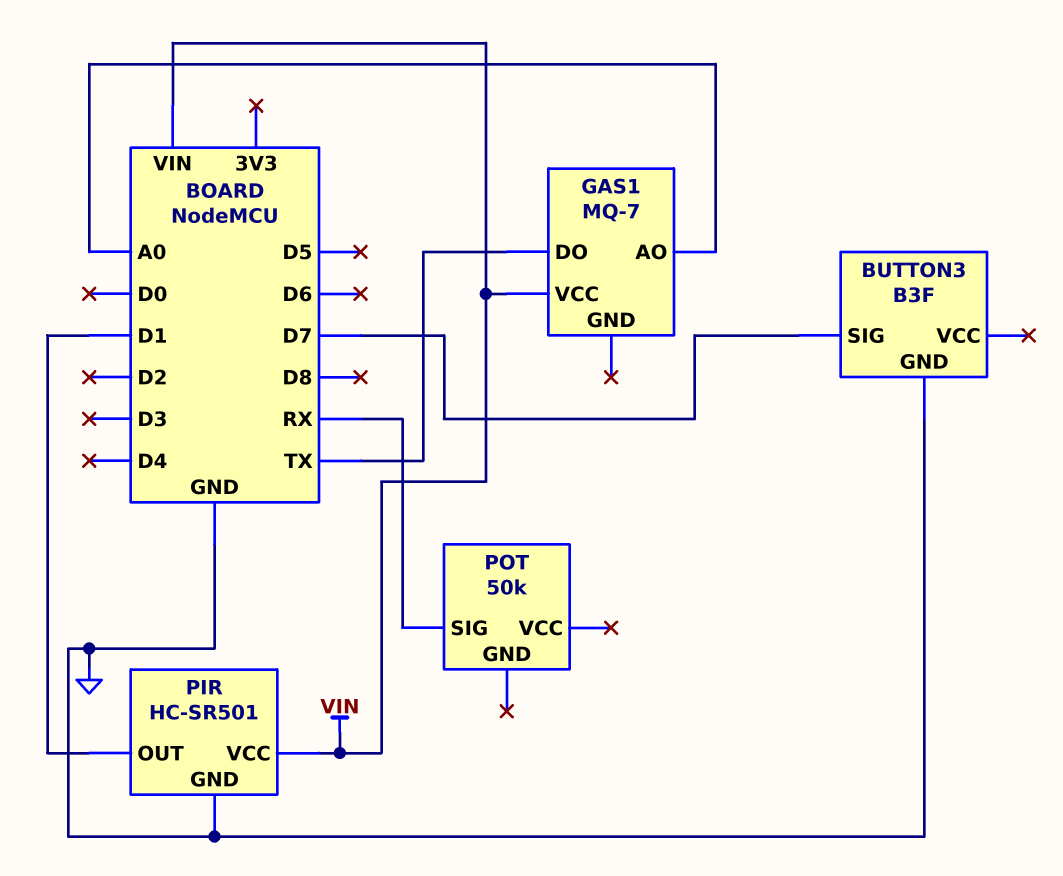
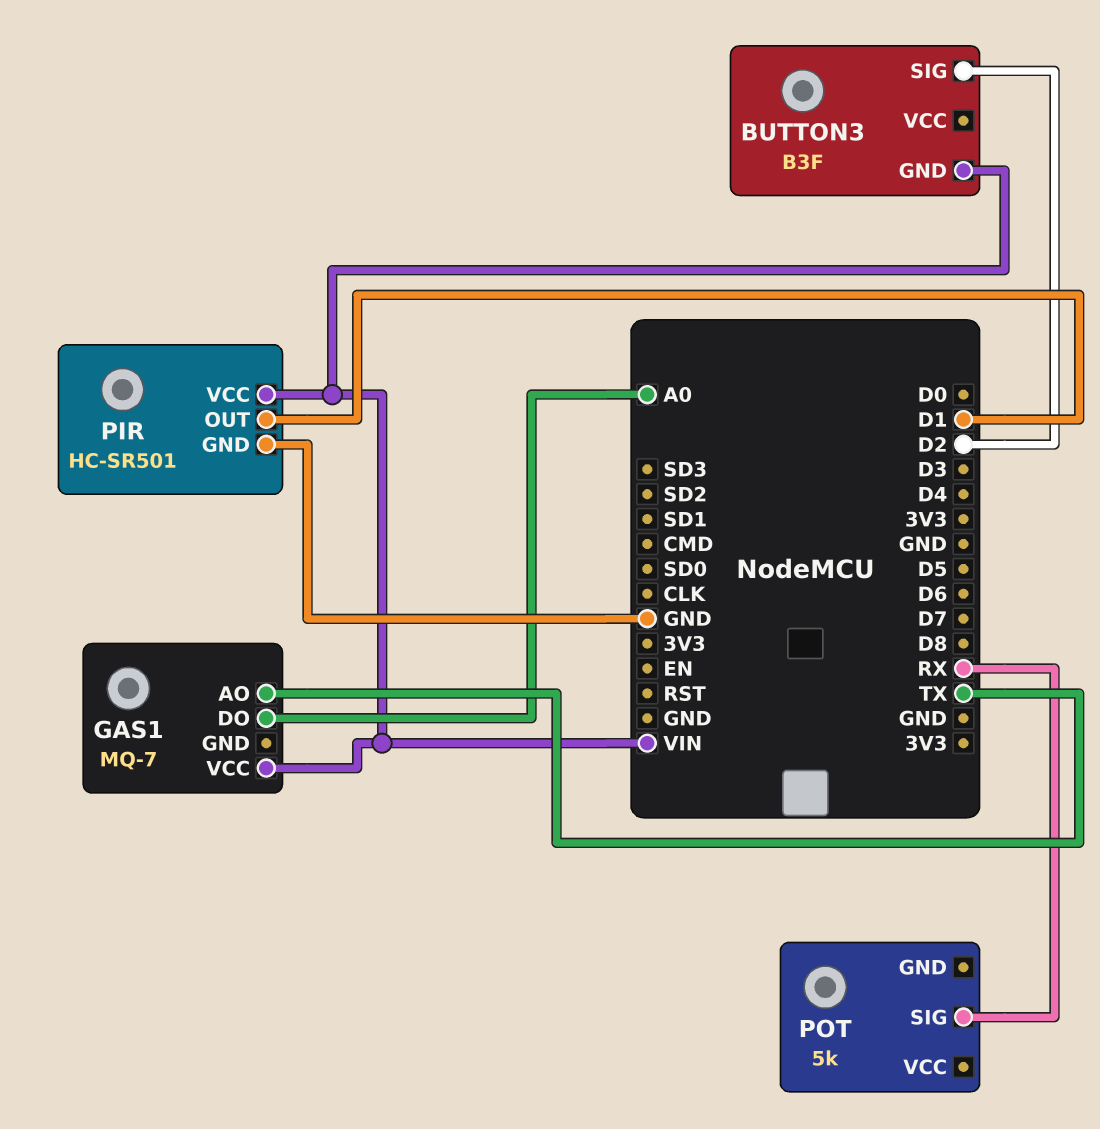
BUTTON3 pin GND: GND -> VIN
BUTTON3 pin SIG: D7 -> D2
GAS1 pin AO: A0 -> TX
GAS1 pin DO: TX -> A0
POT: 50k -> 5k

